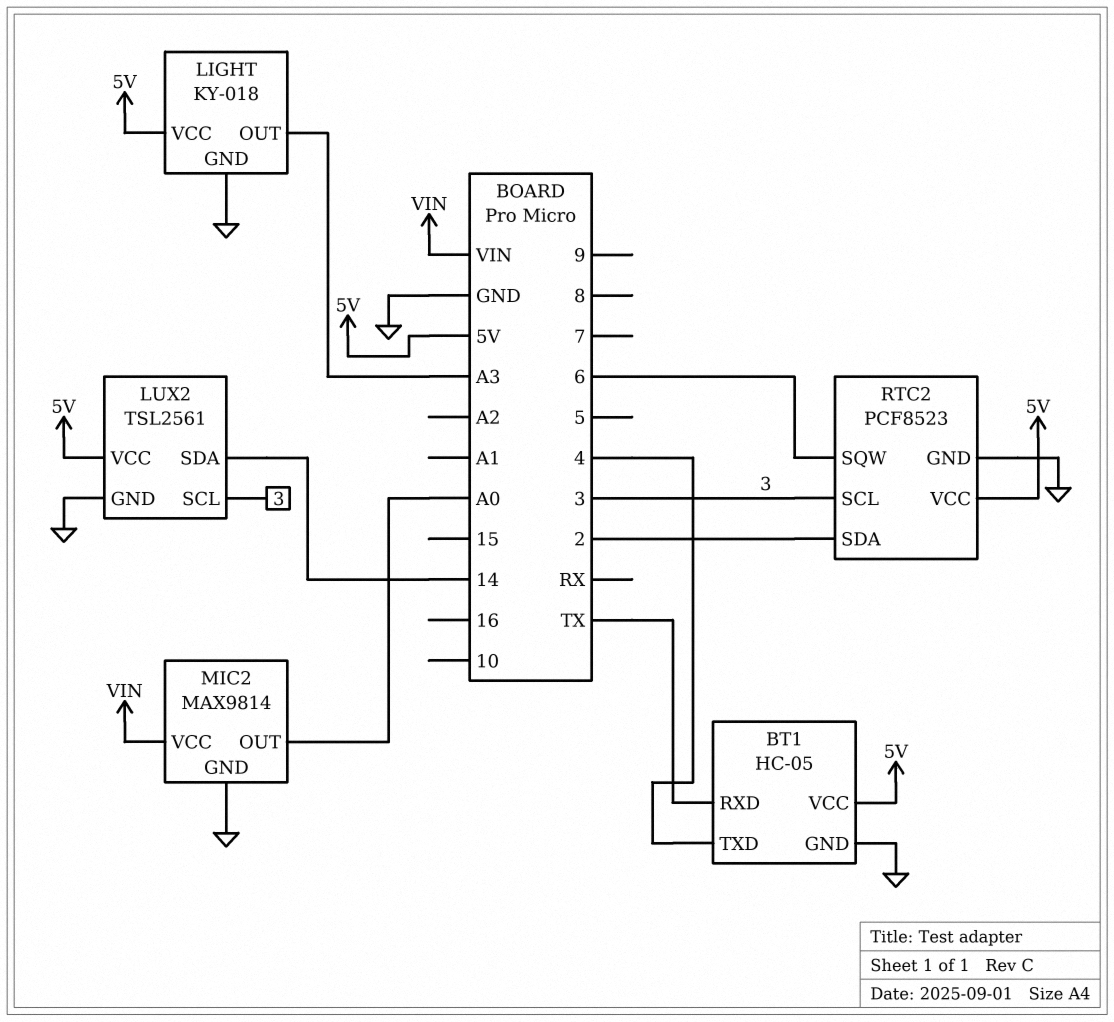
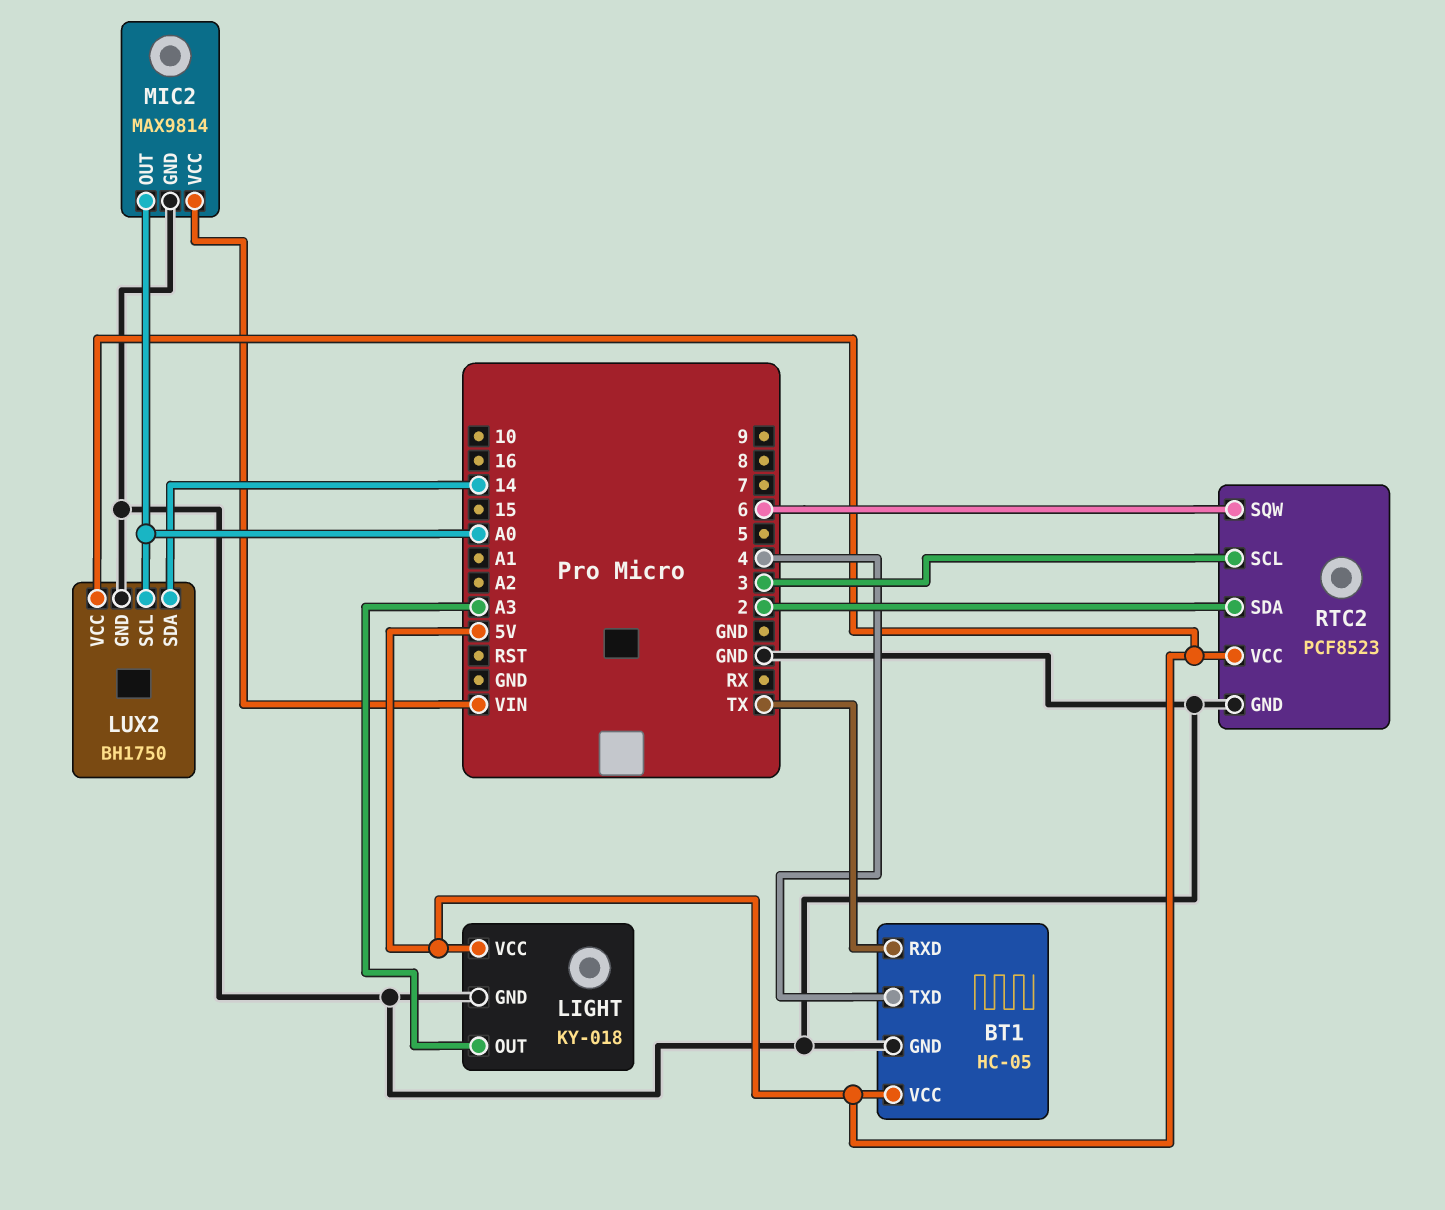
LUX2: TSL2561 -> BH1750
LUX2 pin SCL: 3 -> A0

